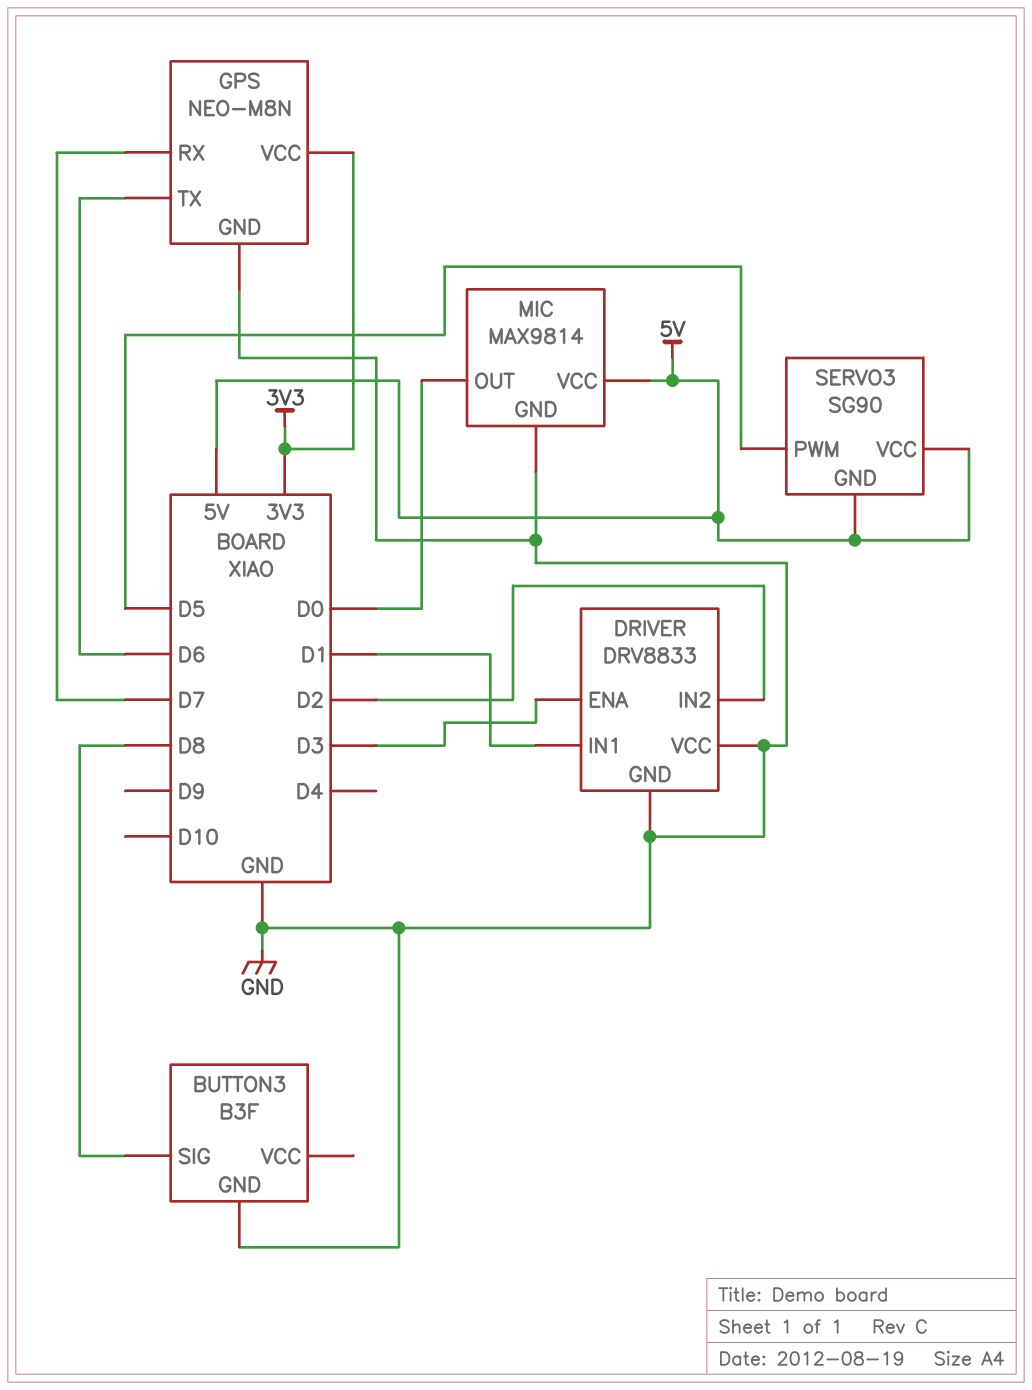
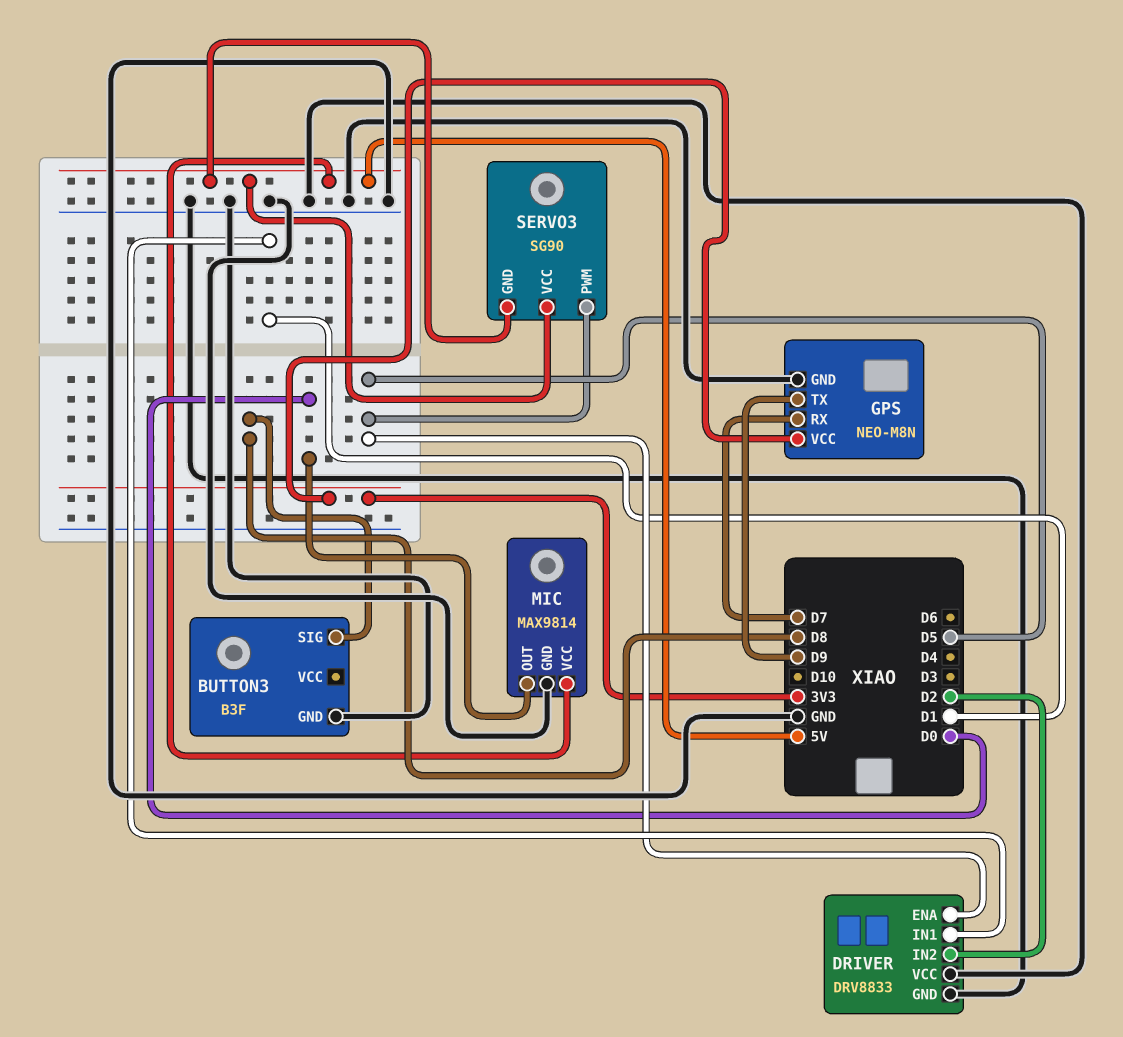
DRIVER pin ENA: D3 -> D5
GPS pin TX: D6 -> D9

